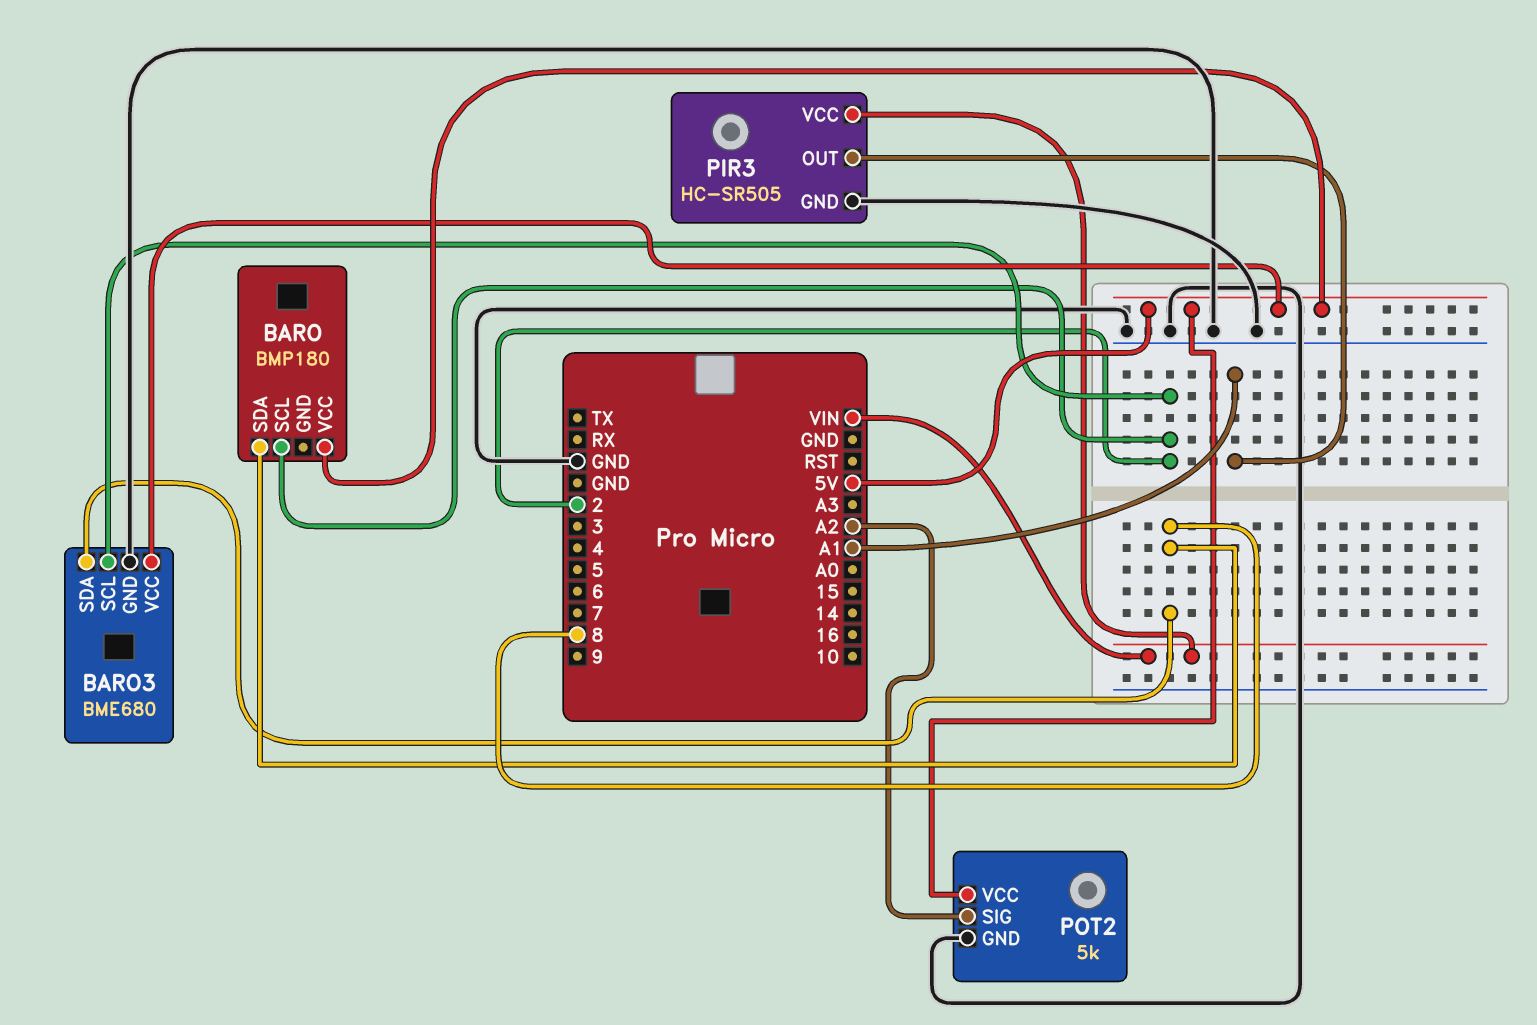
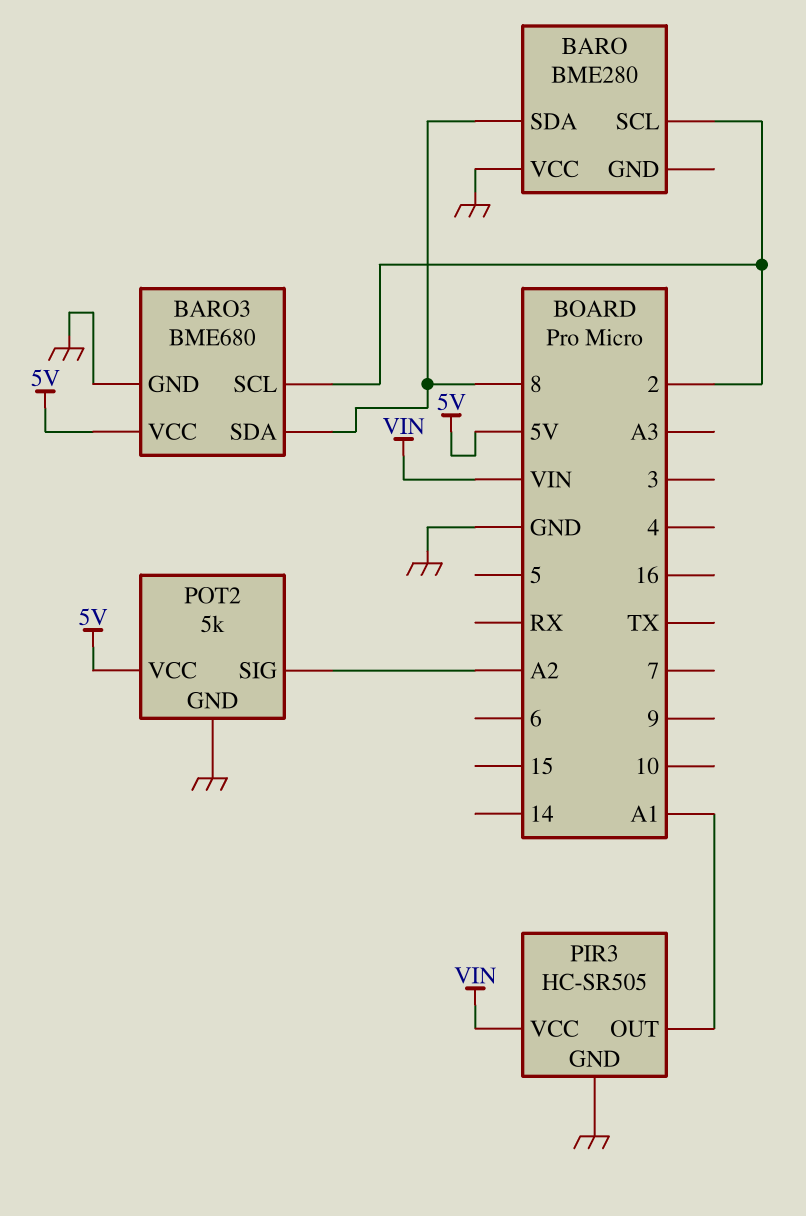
BARO: BMP180 -> BME280
BARO pin VCC: 5V -> GND

